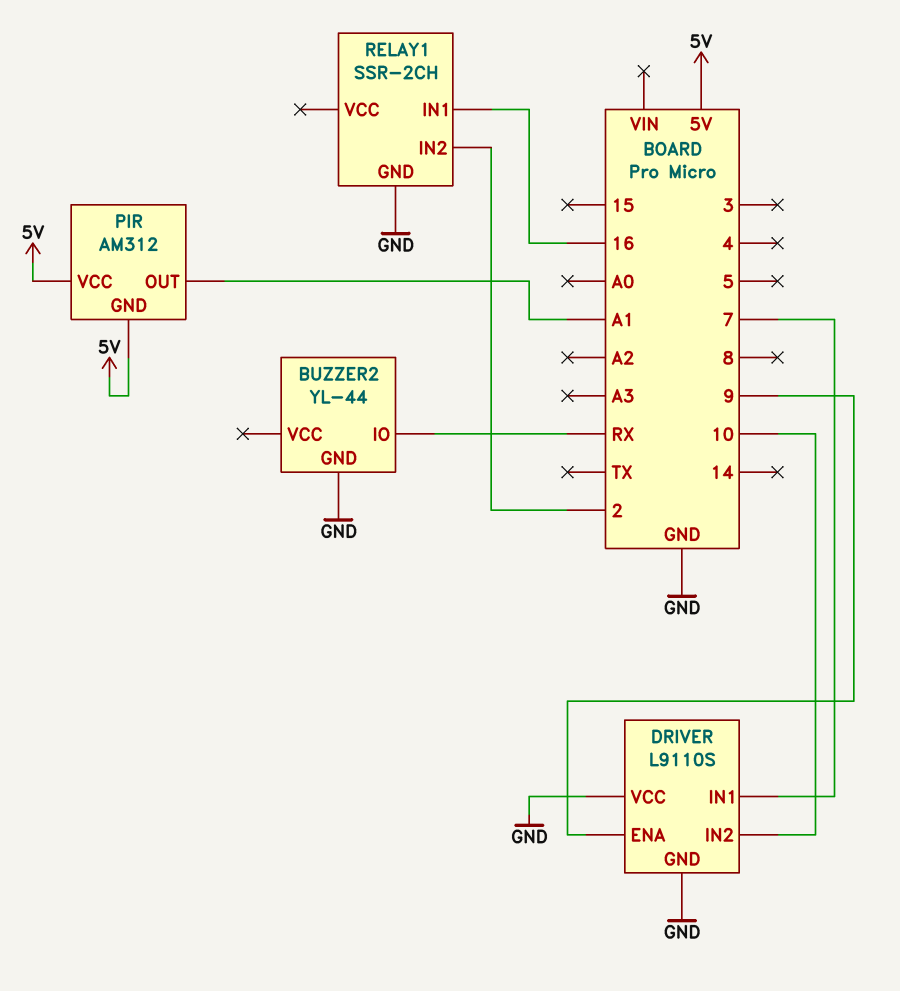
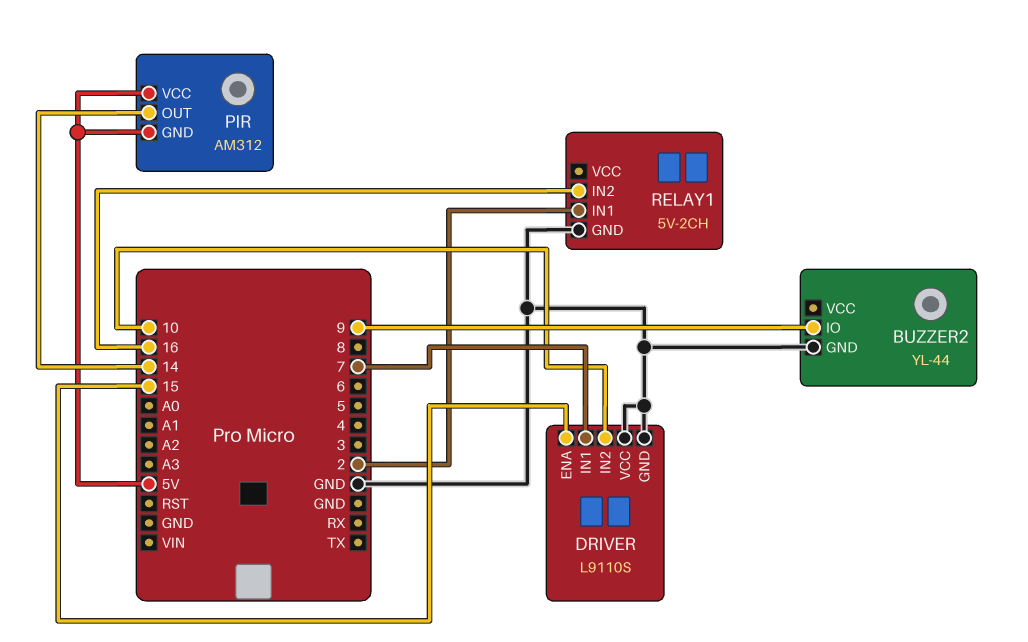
BUZZER2 pin IO: RX -> 9
DRIVER pin ENA: 9 -> 15
PIR pin OUT: A1 -> 14
RELAY1: SSR-2CH -> 5V-2CH
RELAY1 pin IN1: 16 -> 2
RELAY1 pin IN2: 2 -> 16

